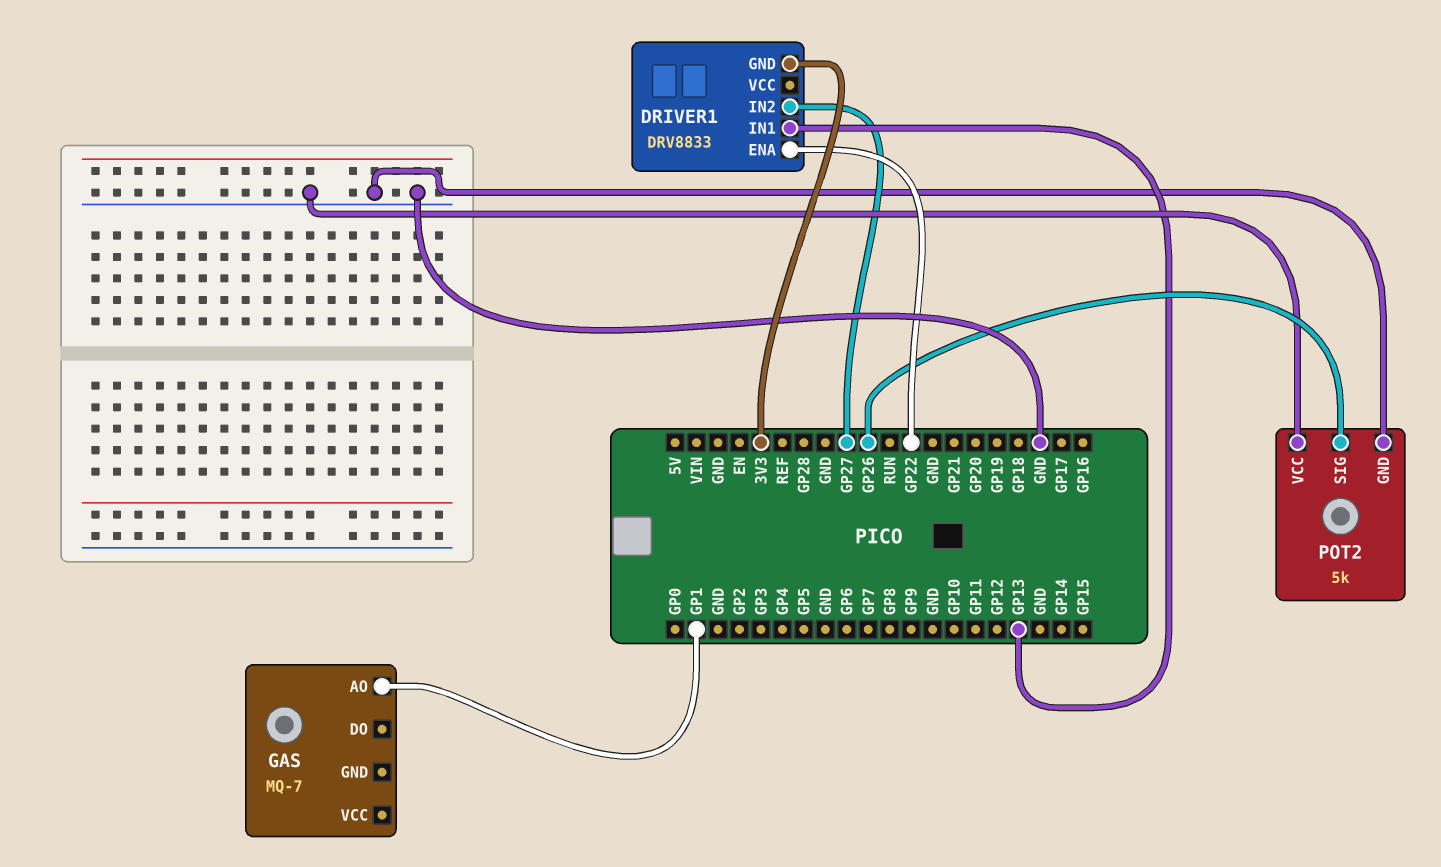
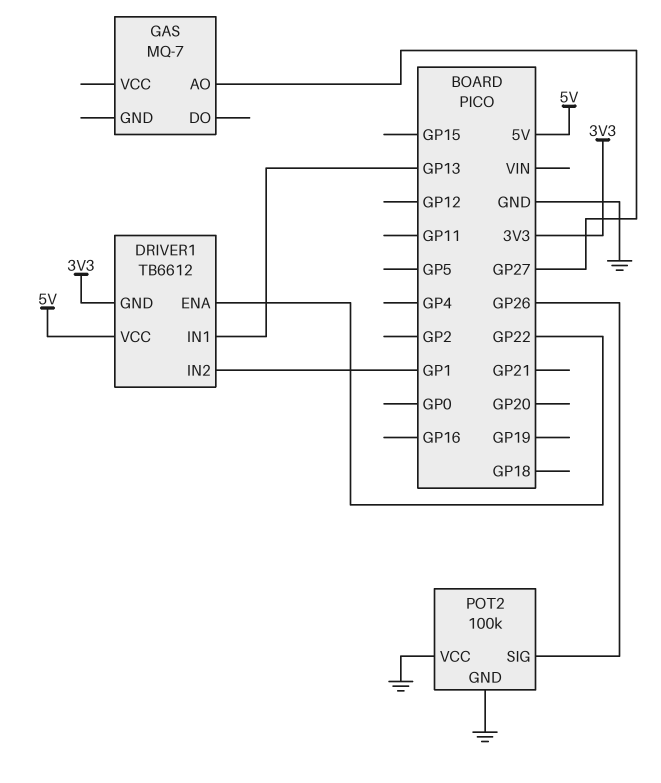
DRIVER1: DRV8833 -> TB6612
DRIVER1 pin IN2: GP27 -> GP1
DRIVER1 pin VCC: none -> 5V
GAS pin AO: GP1 -> GP27
POT2: 5k -> 100k

